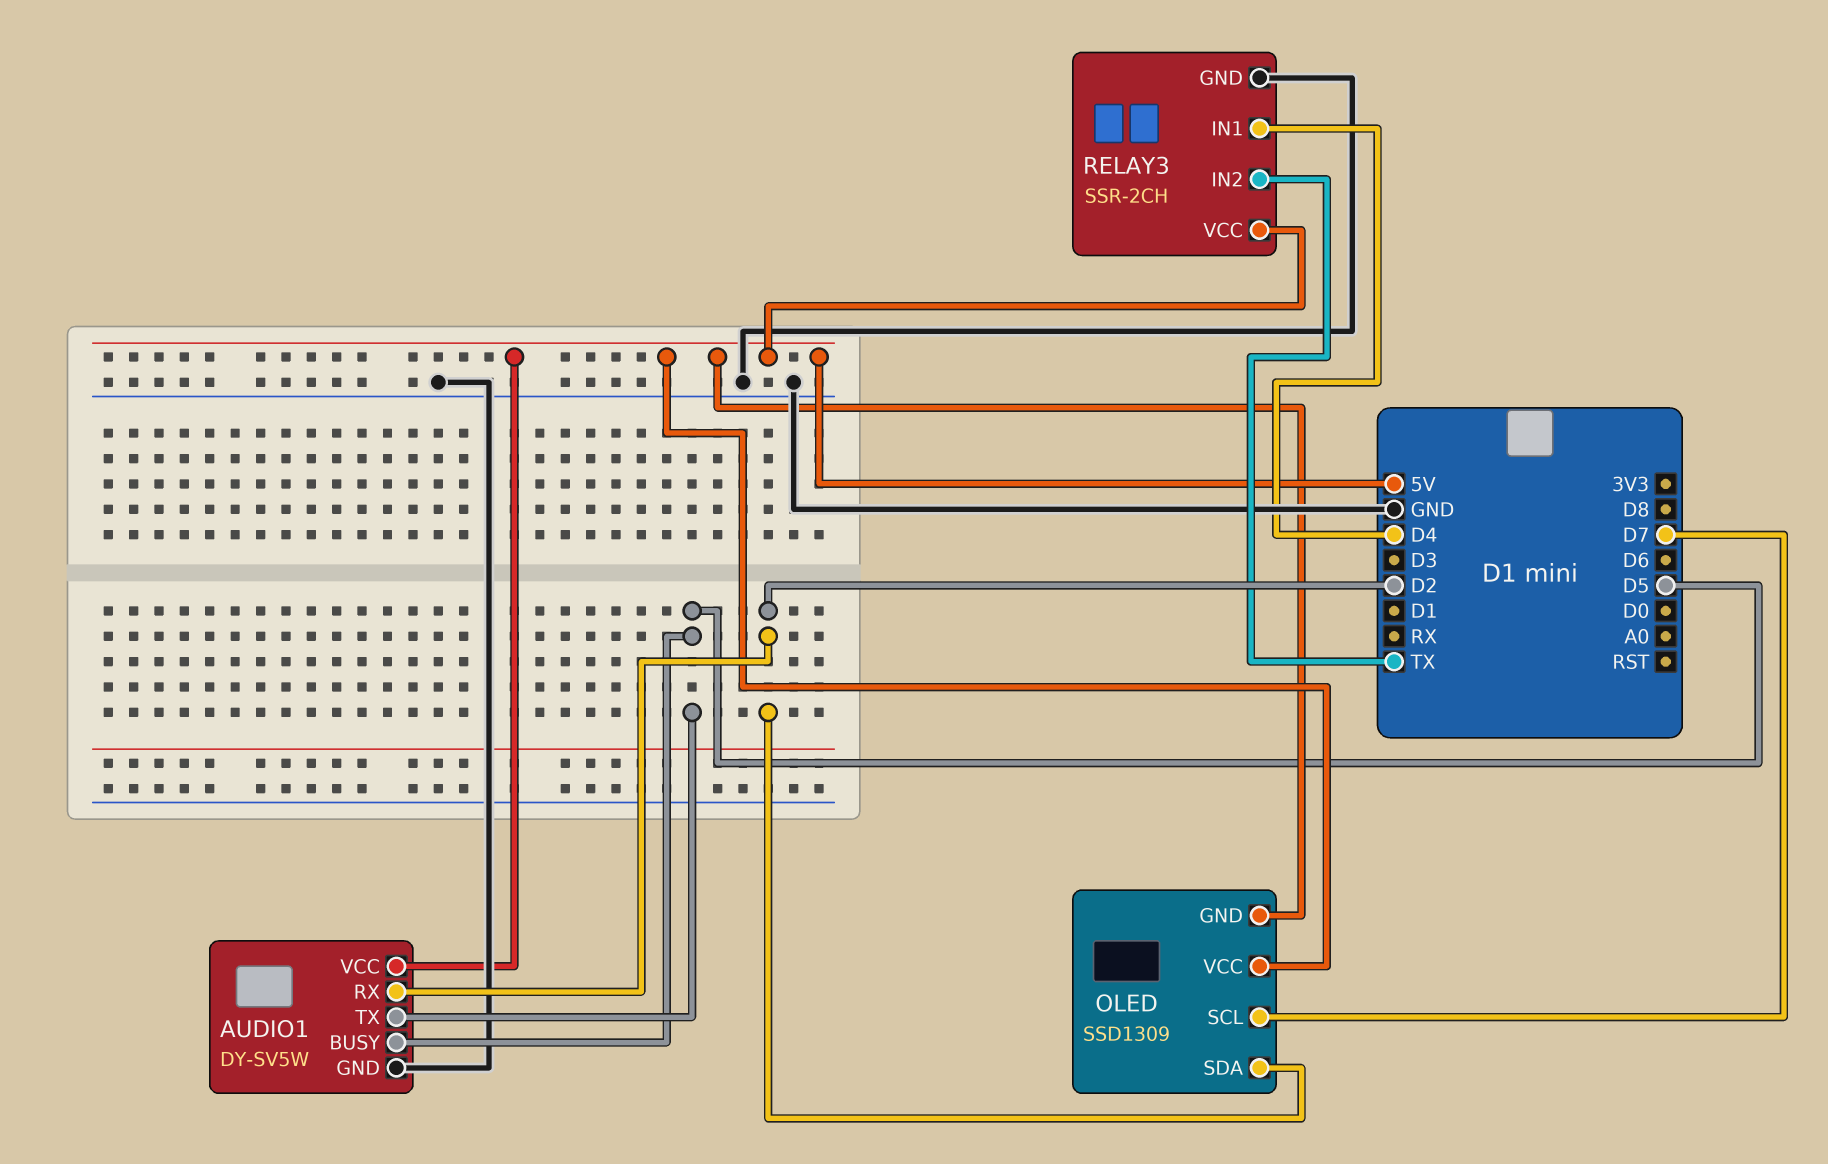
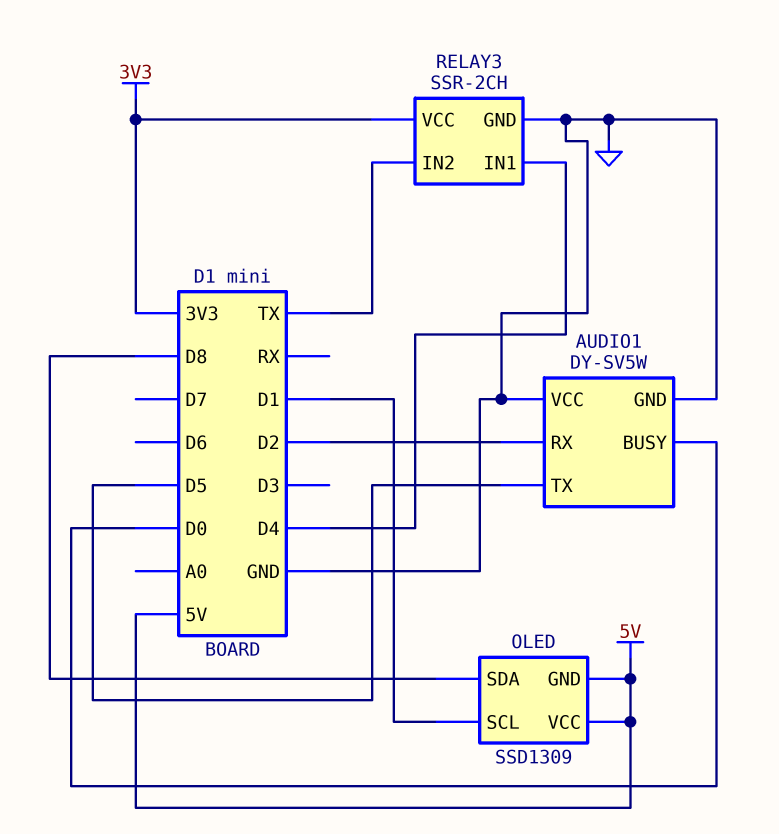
AUDIO1 pin BUSY: D5 -> D0
AUDIO1 pin VCC: 5V -> GND
OLED pin SCL: D7 -> D1
OLED pin SDA: D2 -> D8
RELAY3 pin VCC: 5V -> 3V3

